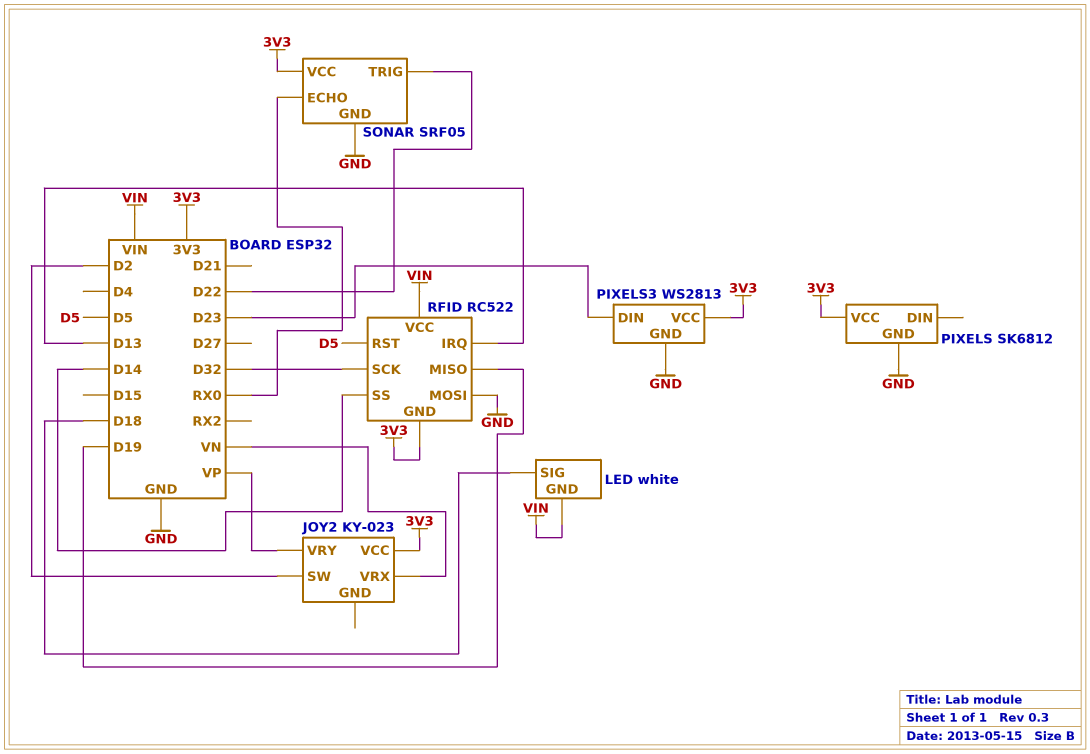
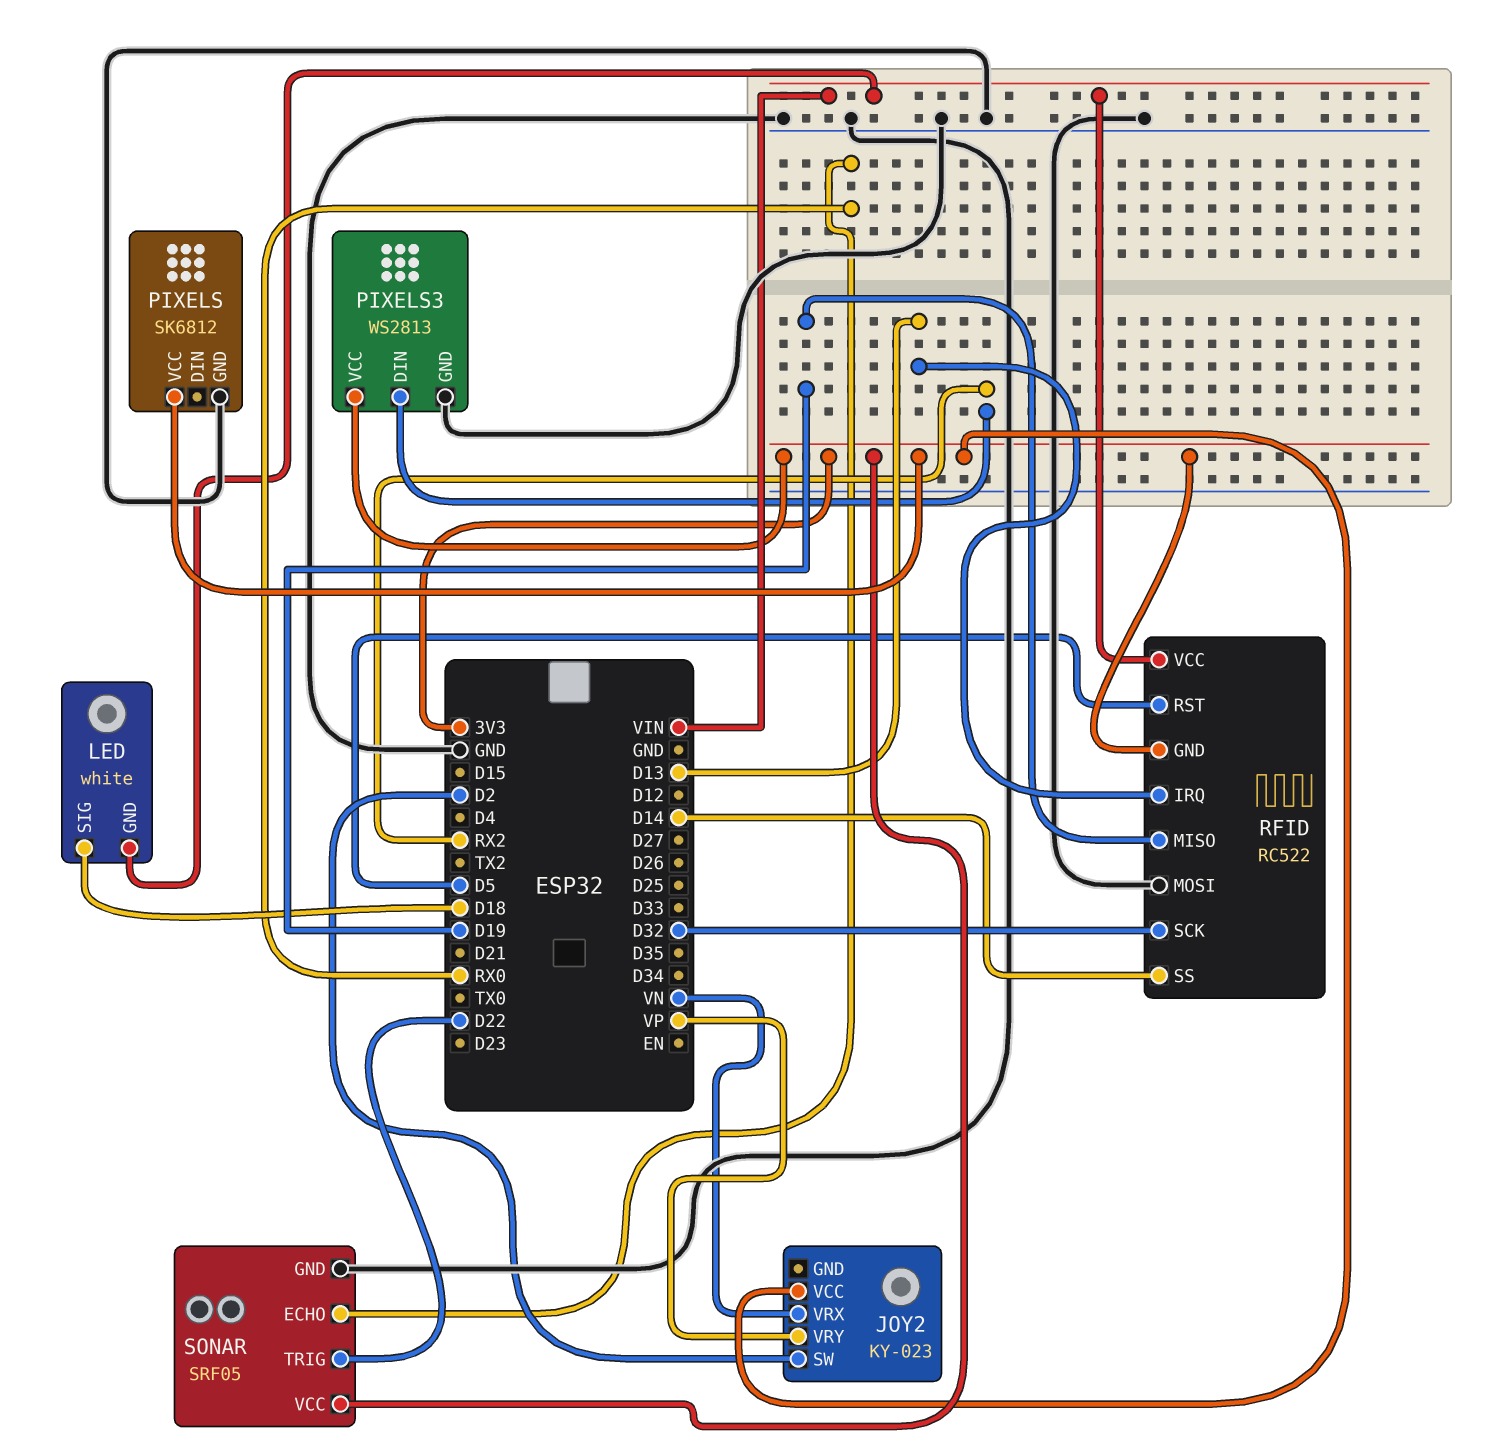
PIXELS3 pin DIN: D23 -> RX2

